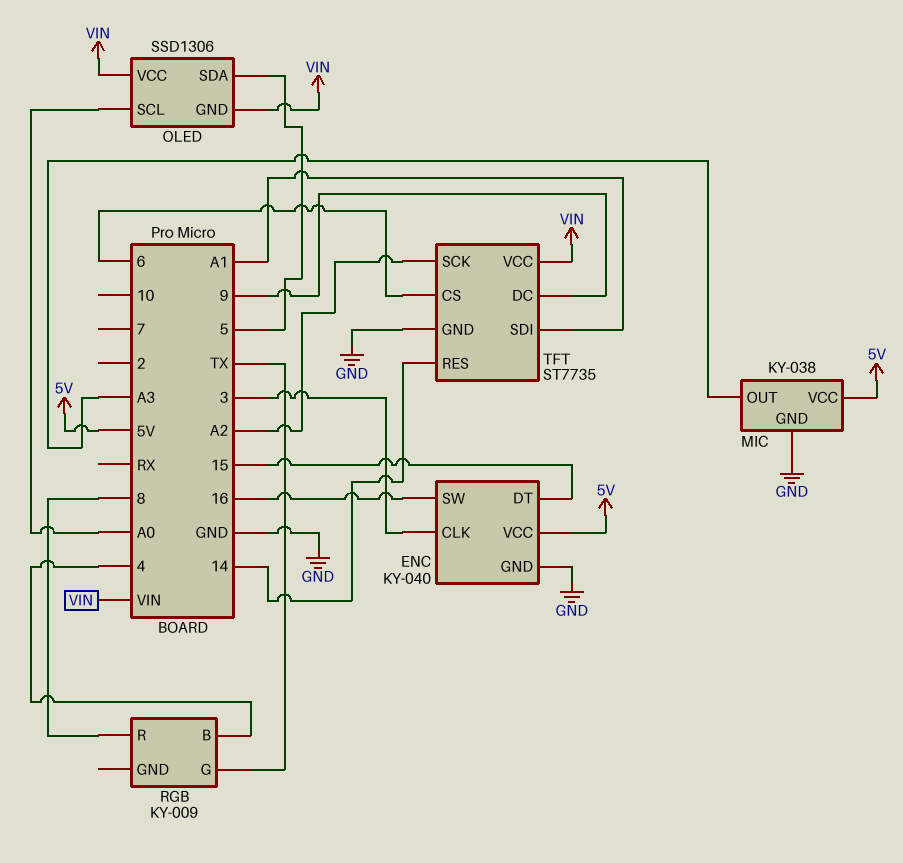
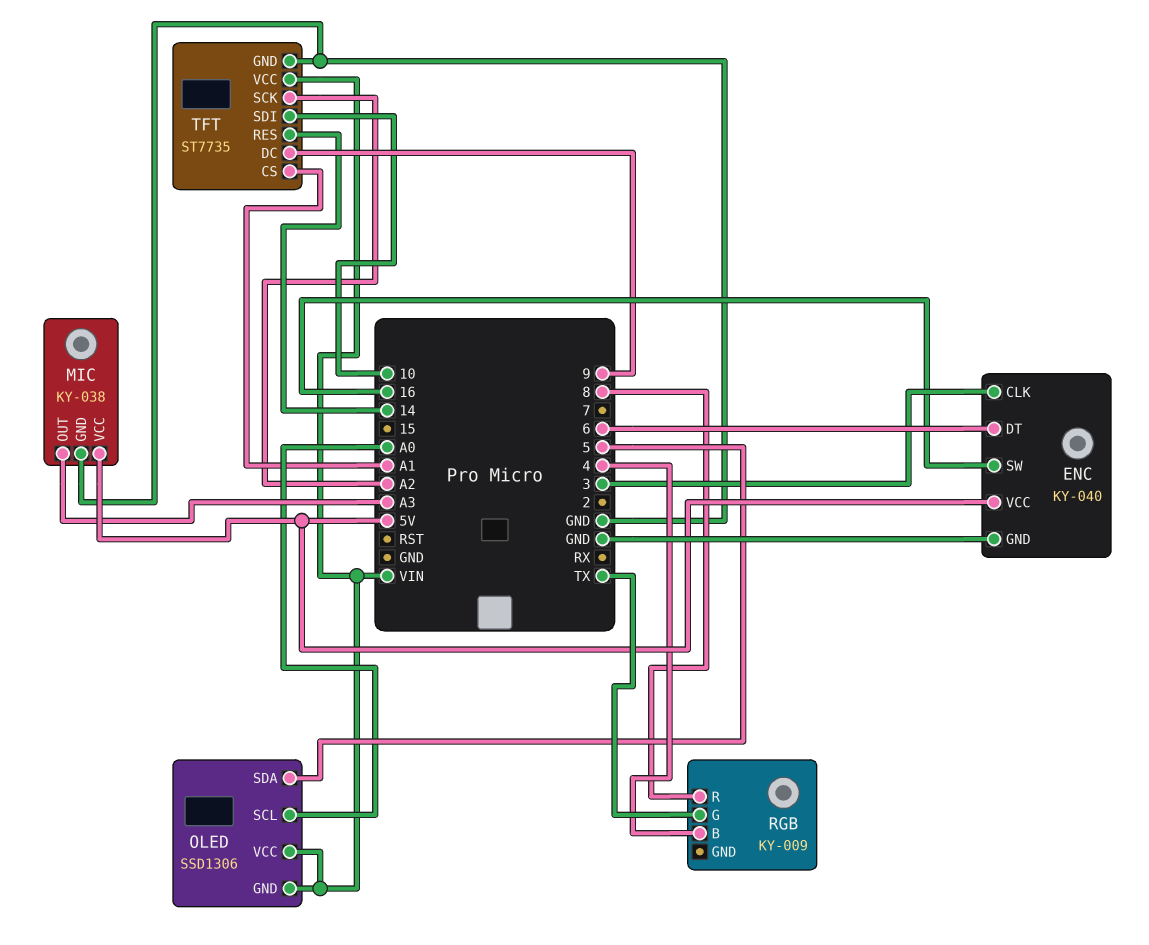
ENC pin DT: 15 -> 6
TFT pin CS: 6 -> A1
TFT pin SDI: A1 -> 10

